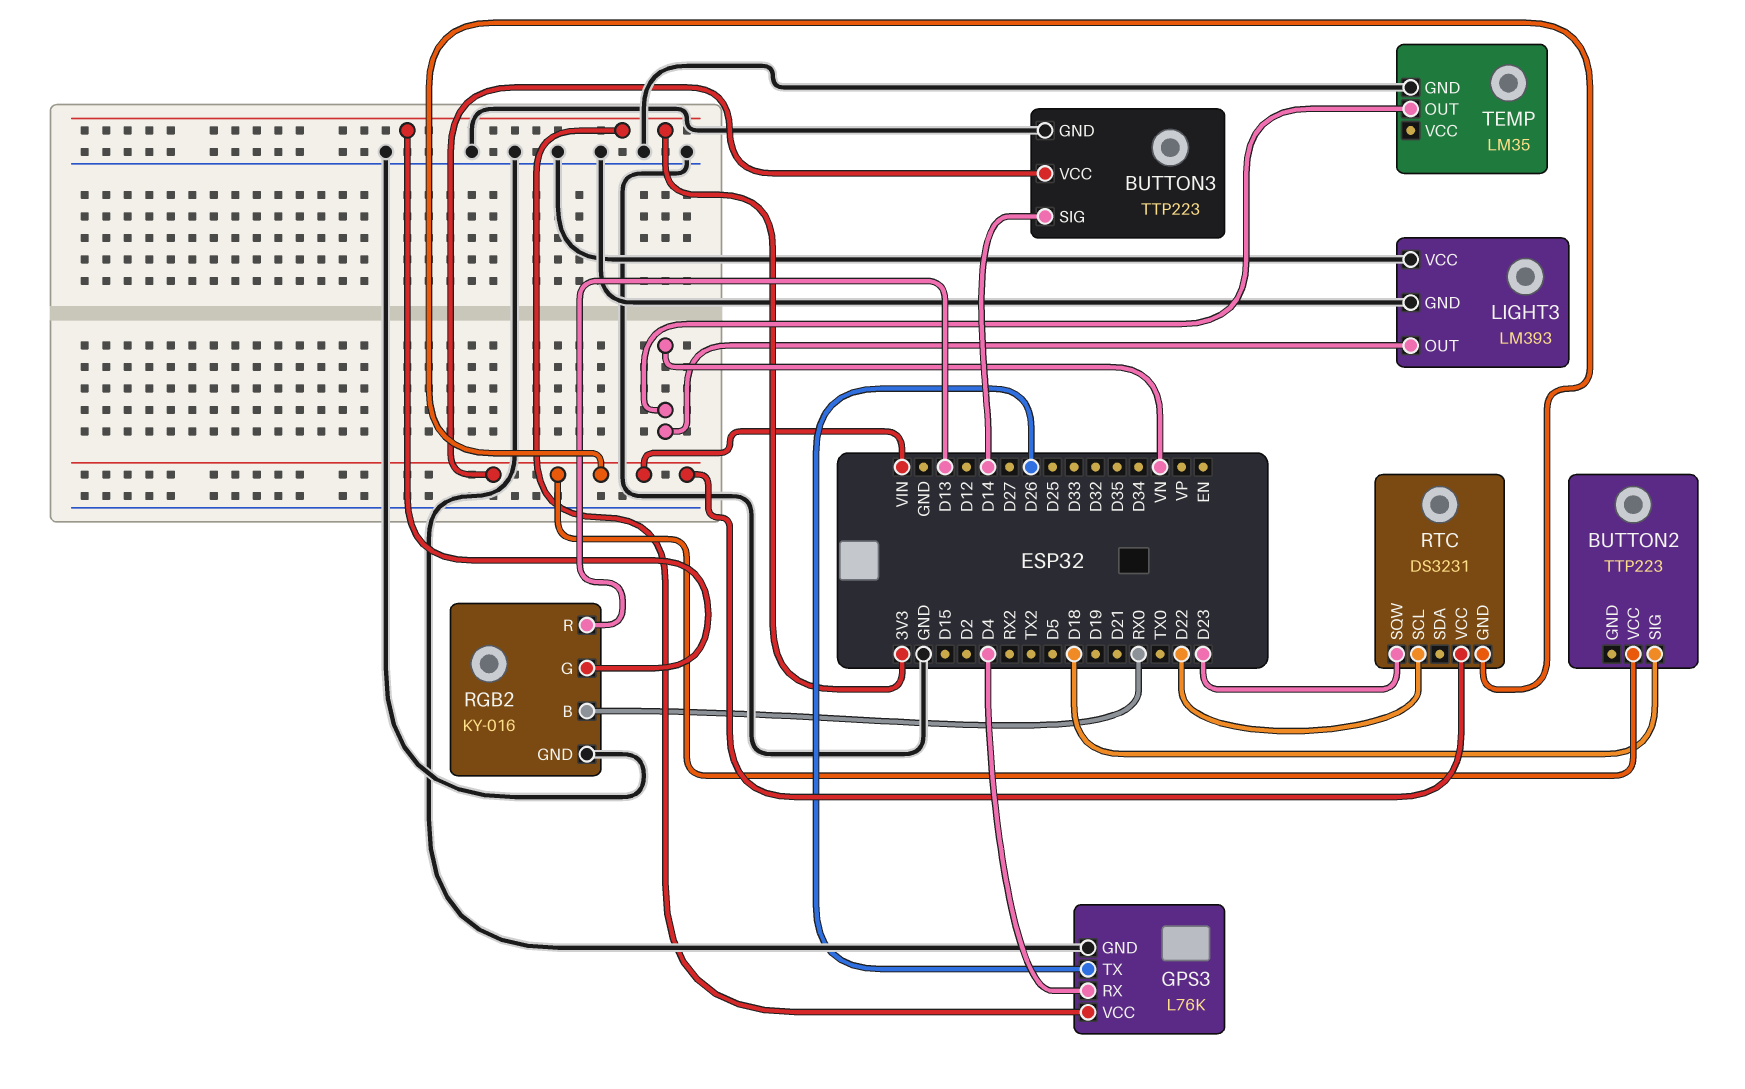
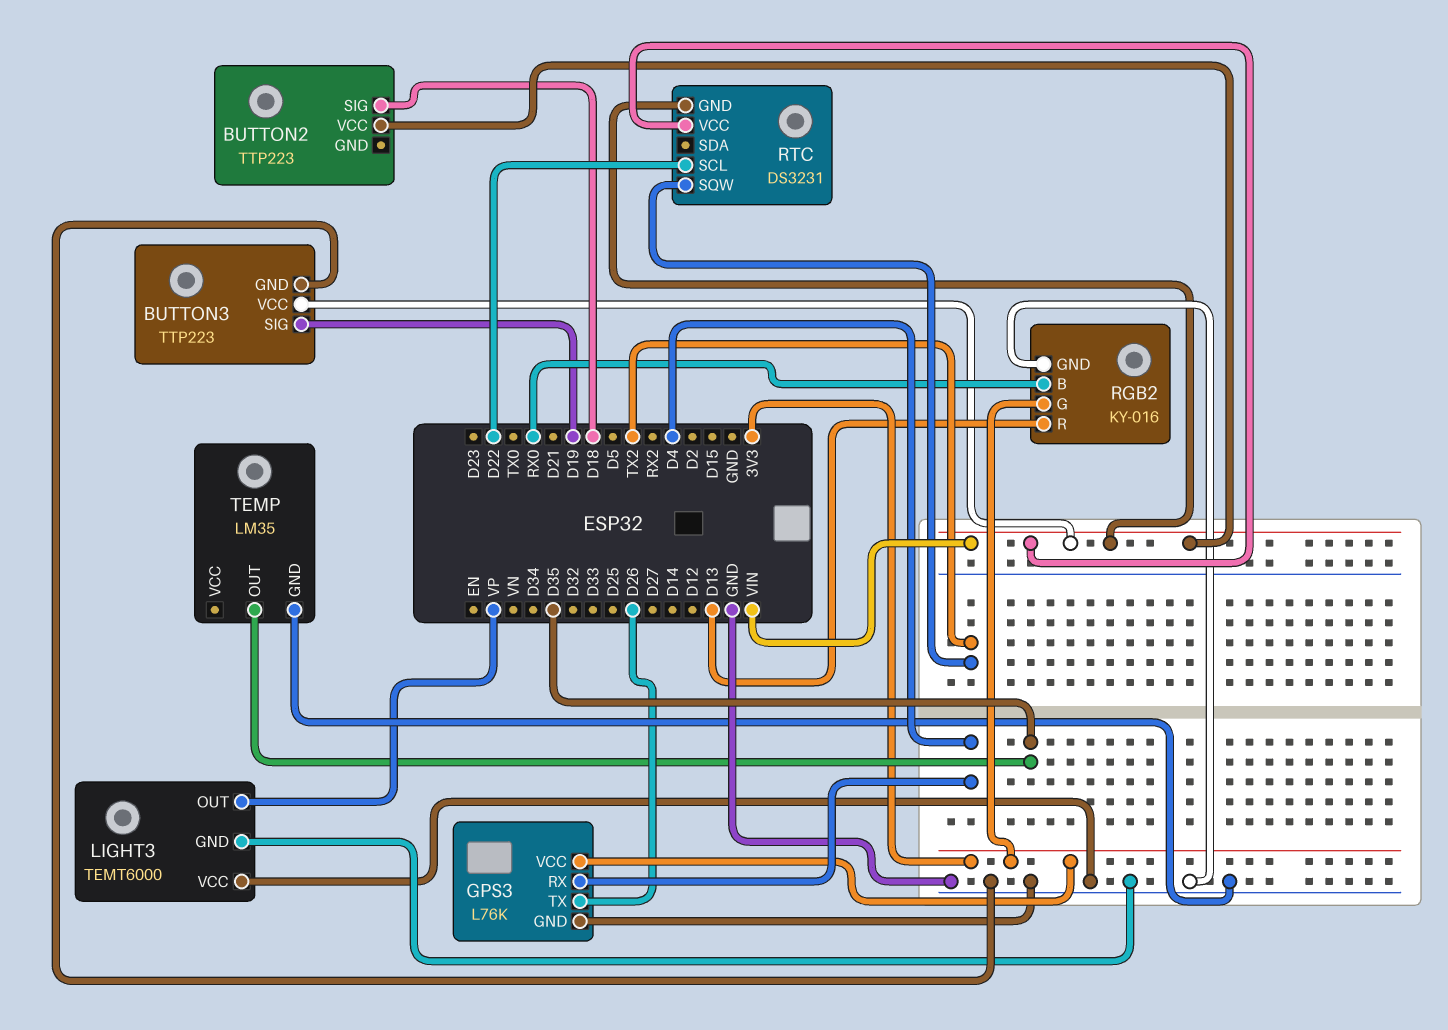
BUTTON3 pin SIG: D14 -> D19
LIGHT3: LM393 -> TEMT6000
LIGHT3 pin OUT: VN -> VP
RTC pin SQW: D23 -> TX2
TEMP pin OUT: VN -> D35

